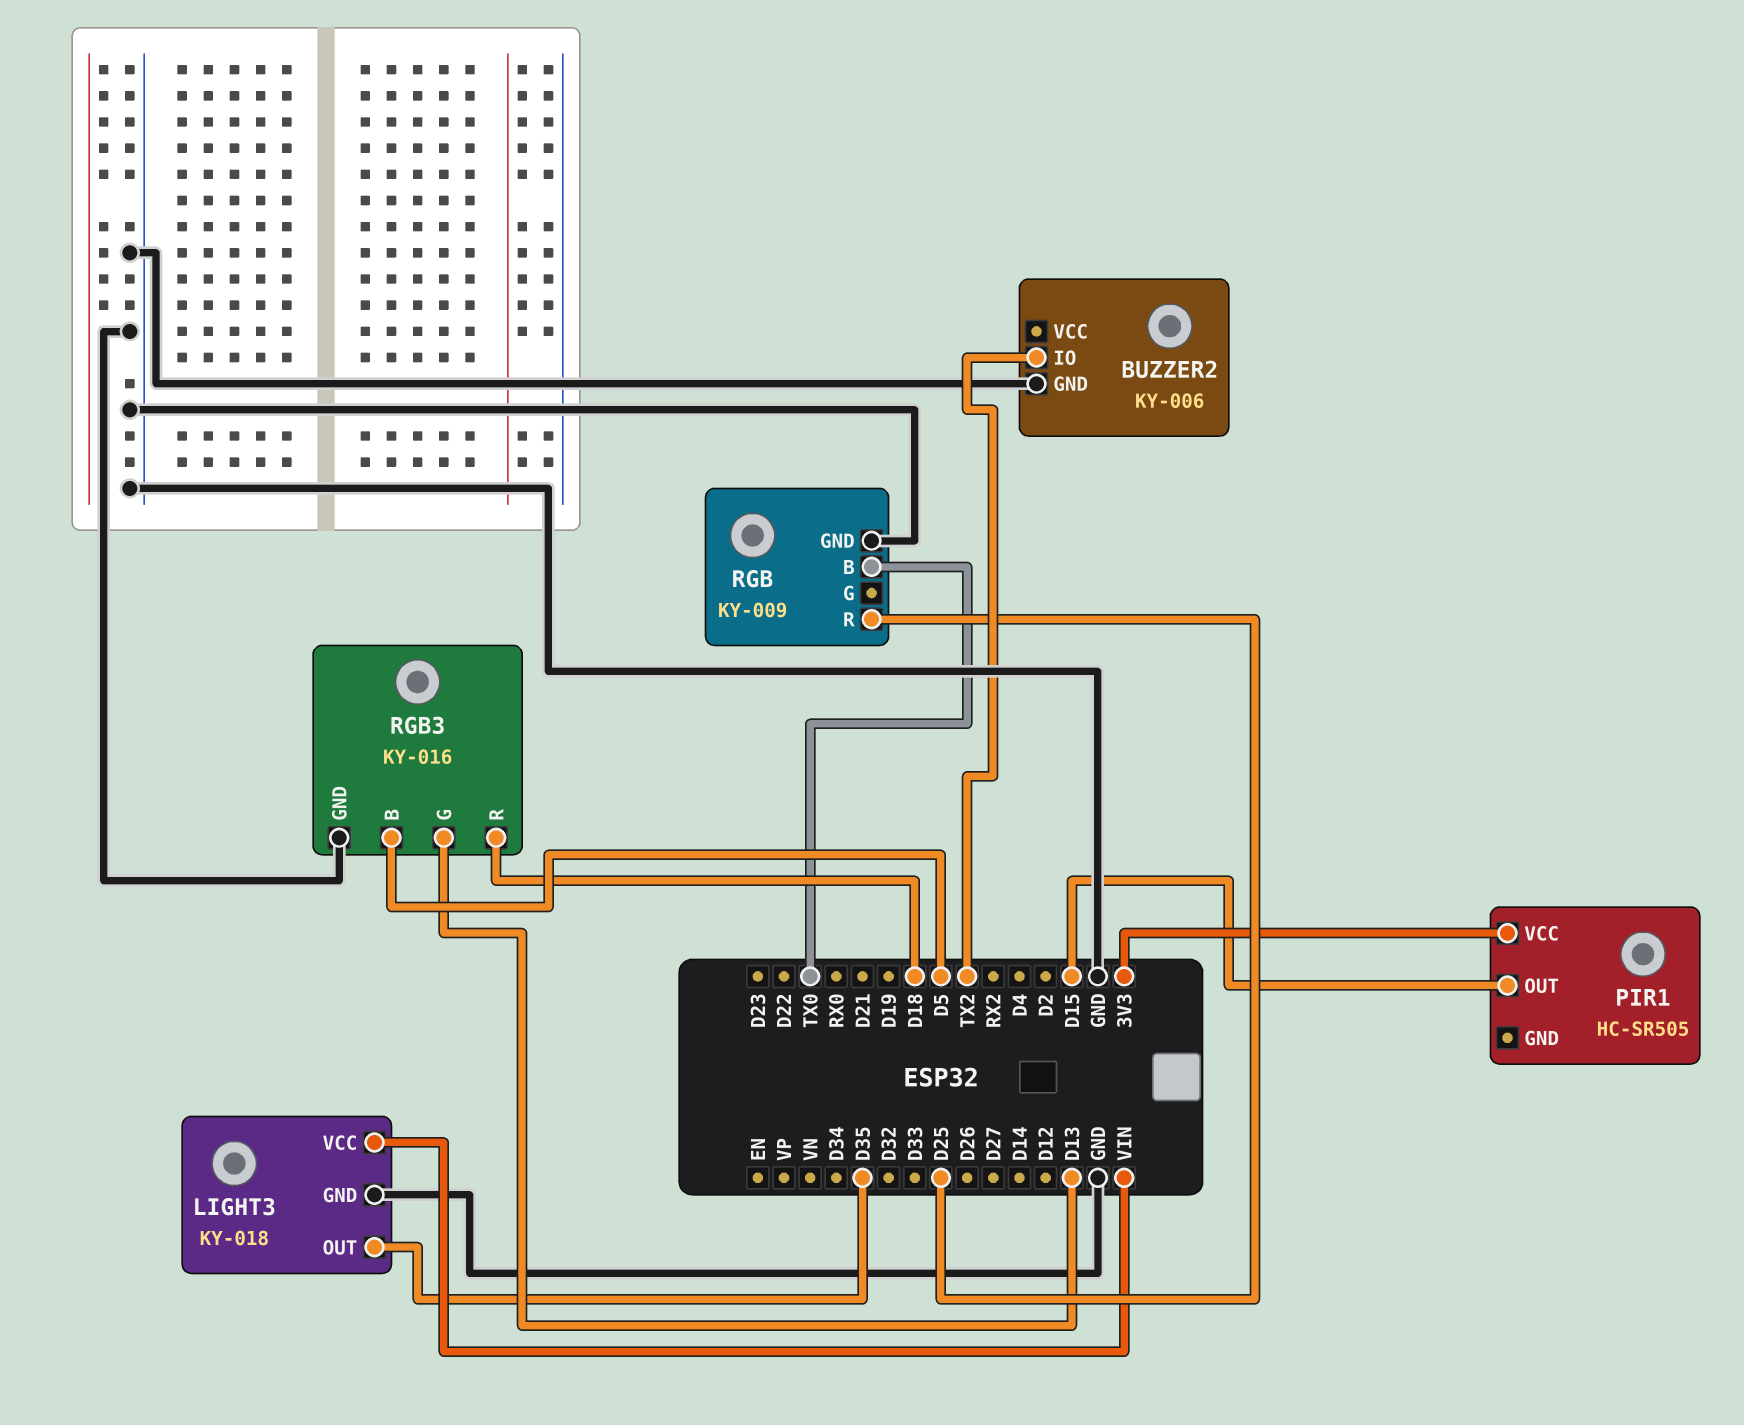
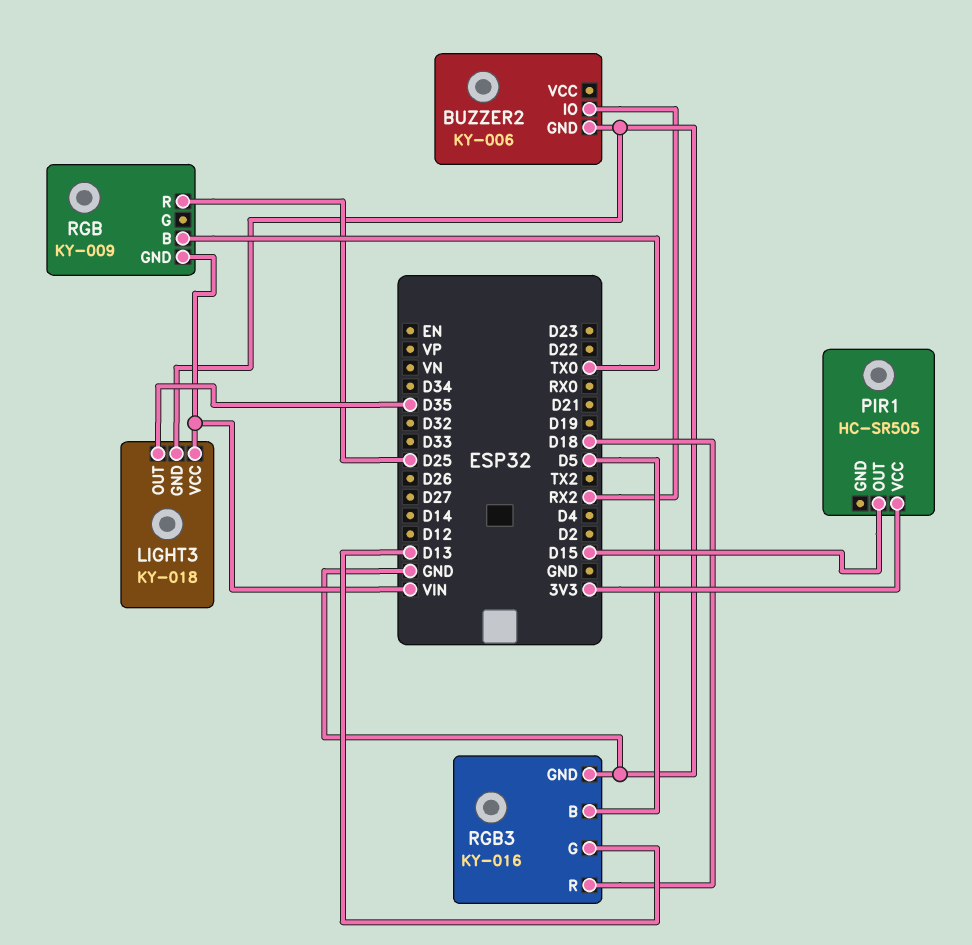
BUZZER2 pin IO: TX2 -> RX2
RGB pin GND: GND -> VIN

